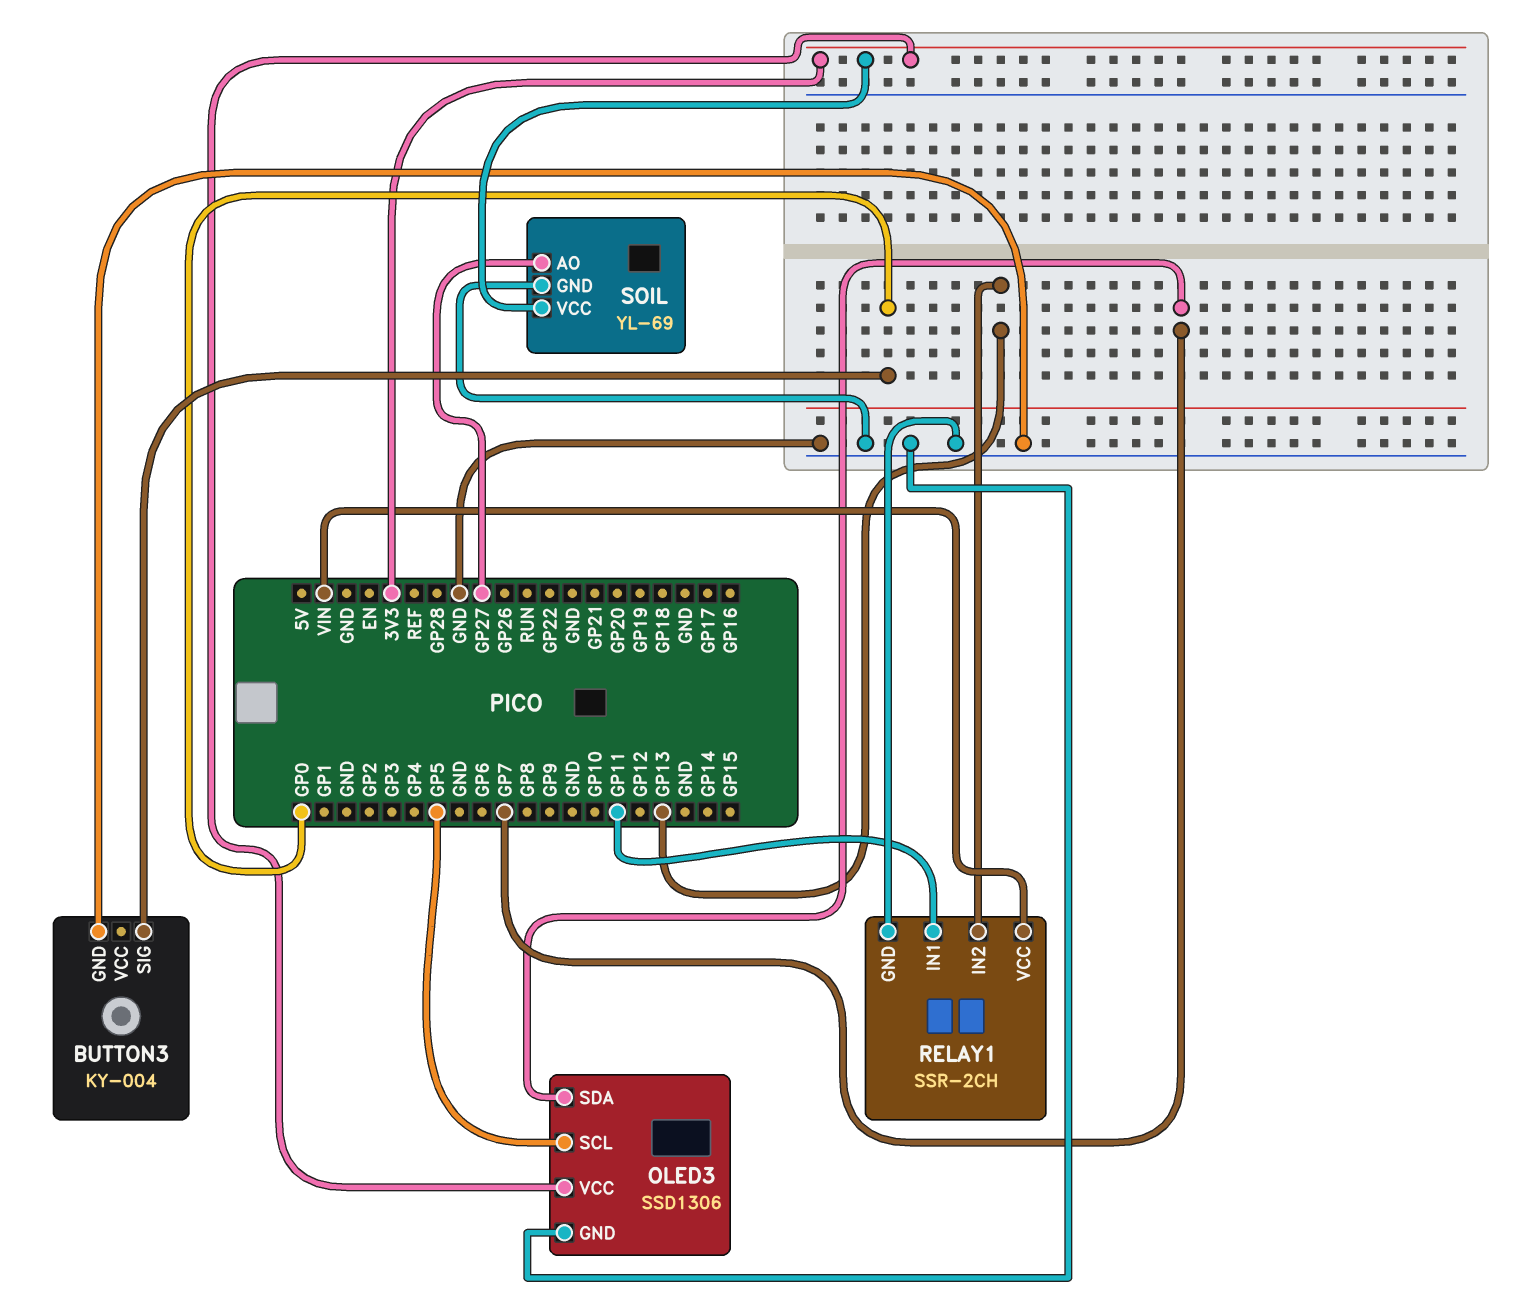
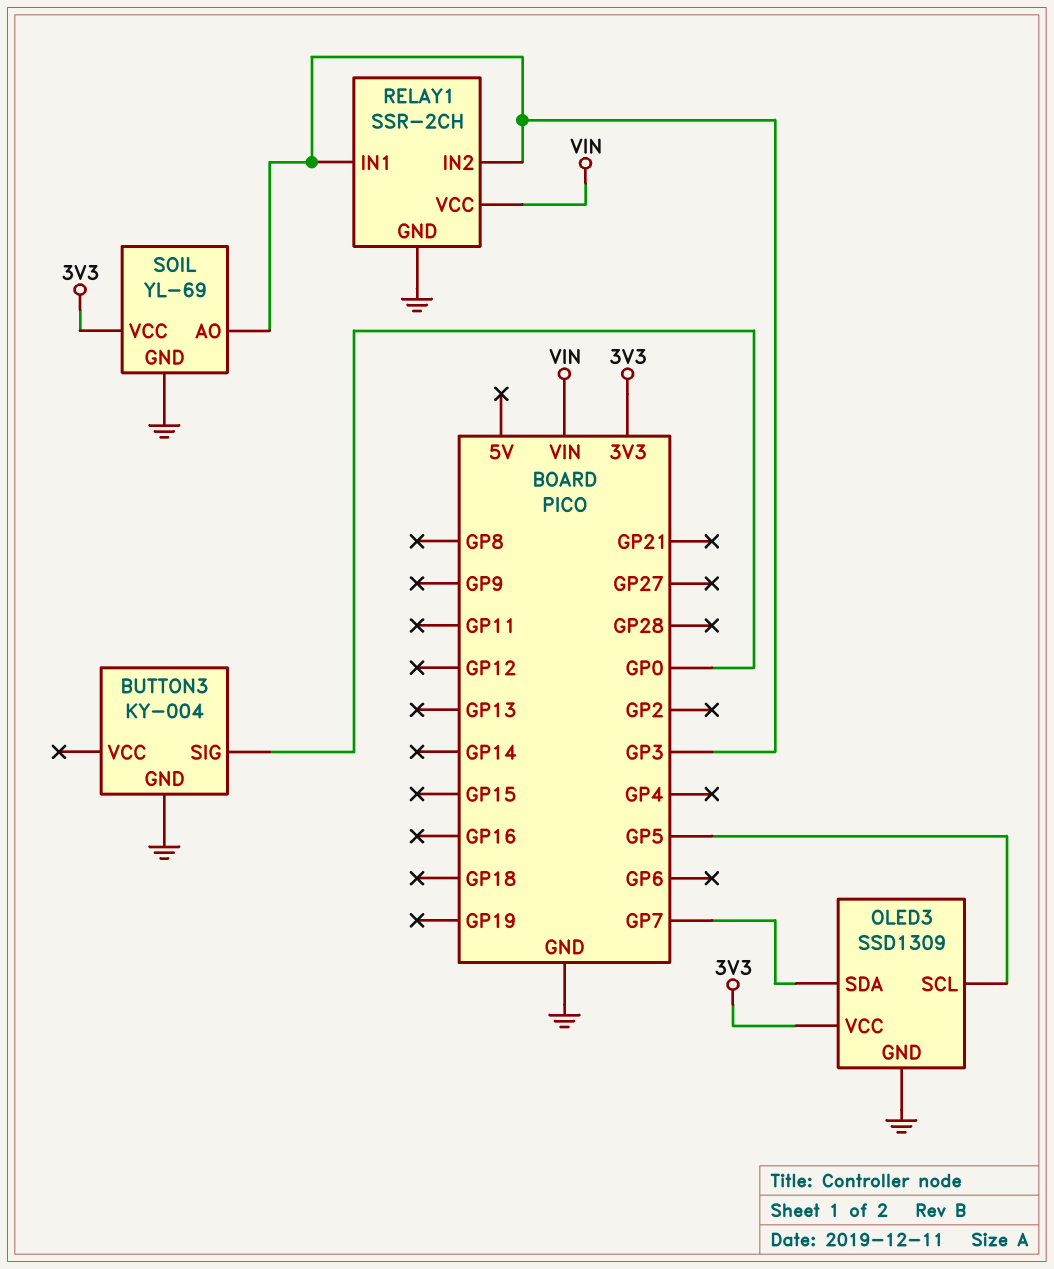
OLED3: SSD1306 -> SSD1309
RELAY1 pin IN1: GP11 -> GP3
RELAY1 pin IN2: GP13 -> GP3
SOIL pin AO: GP27 -> GP3

